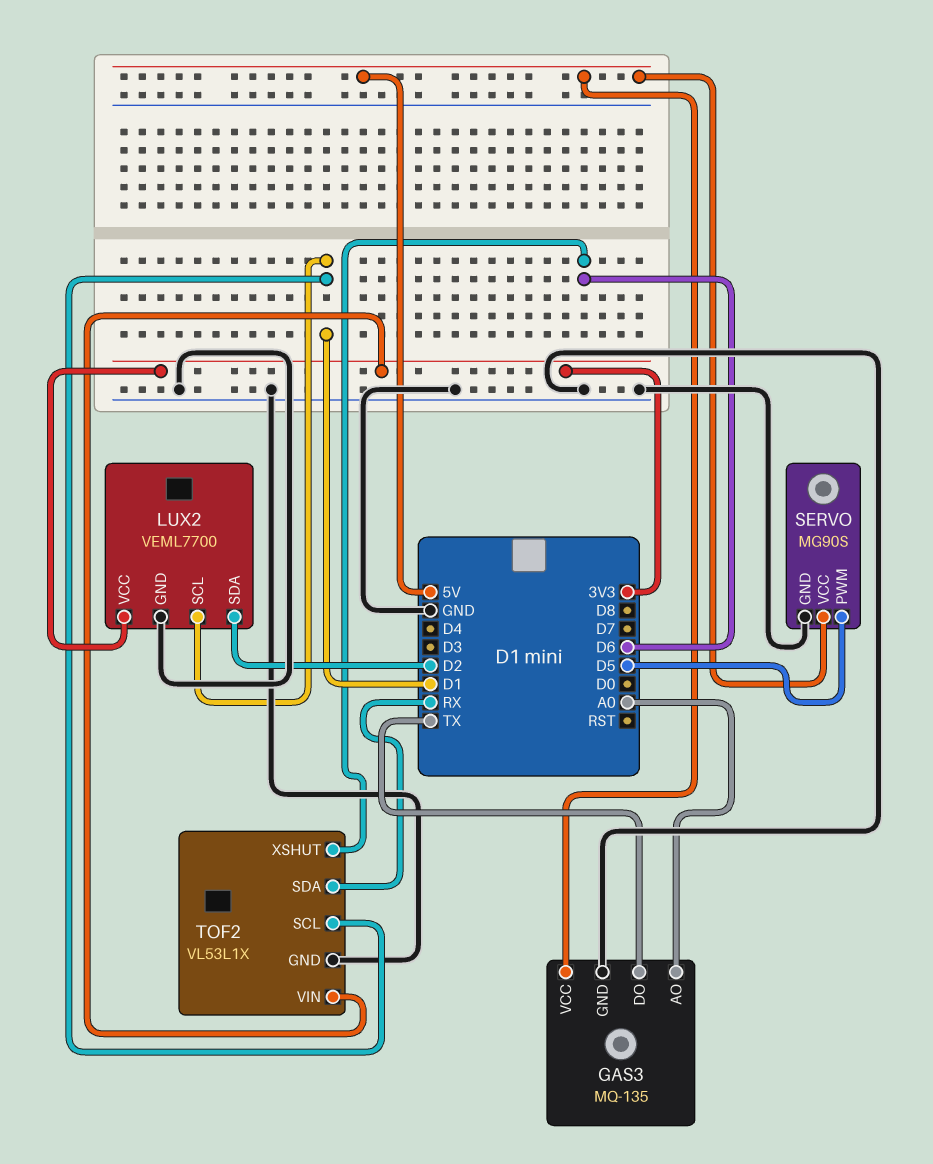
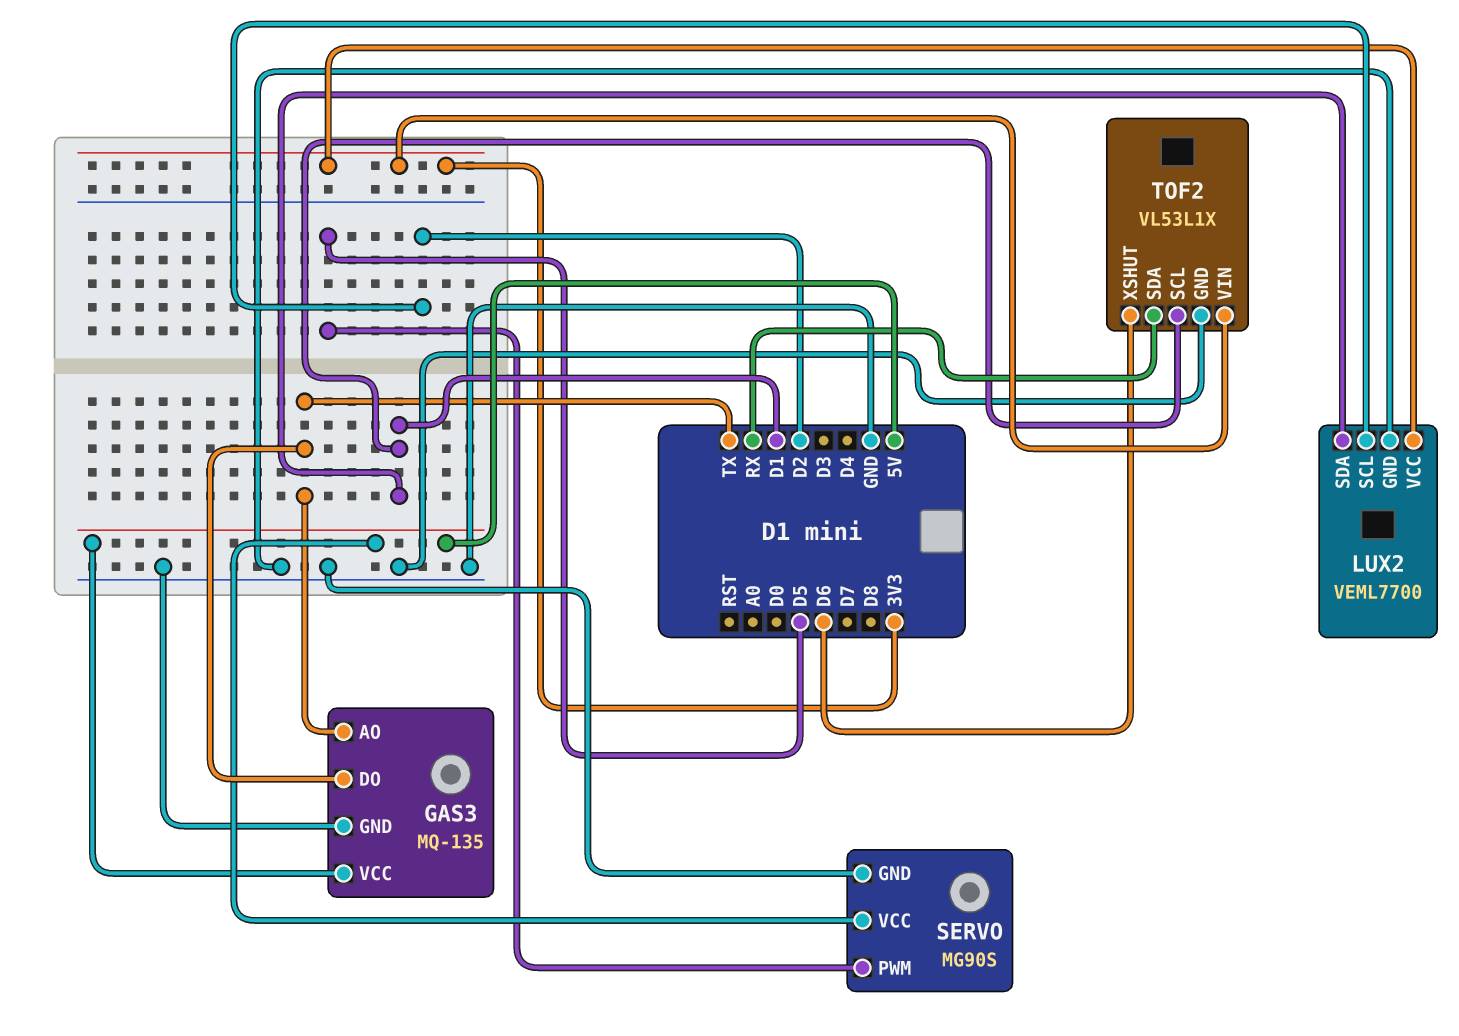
GAS3 pin AO: A0 -> TX
LUX2 pin SCL: D1 -> D2
LUX2 pin SDA: D2 -> D1

